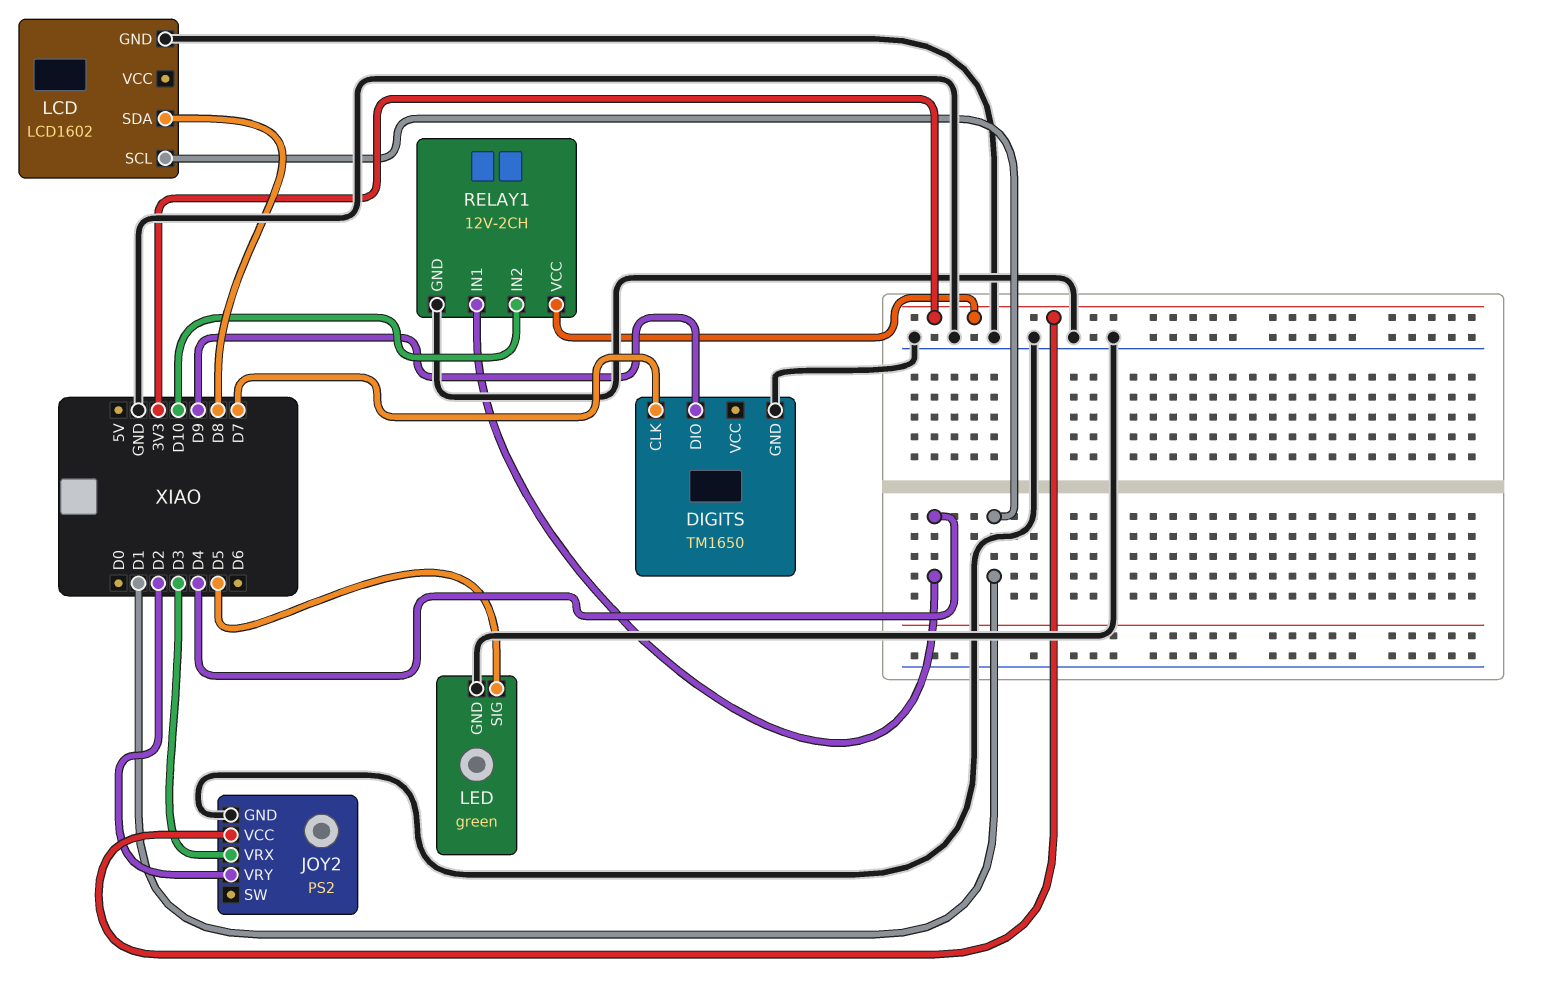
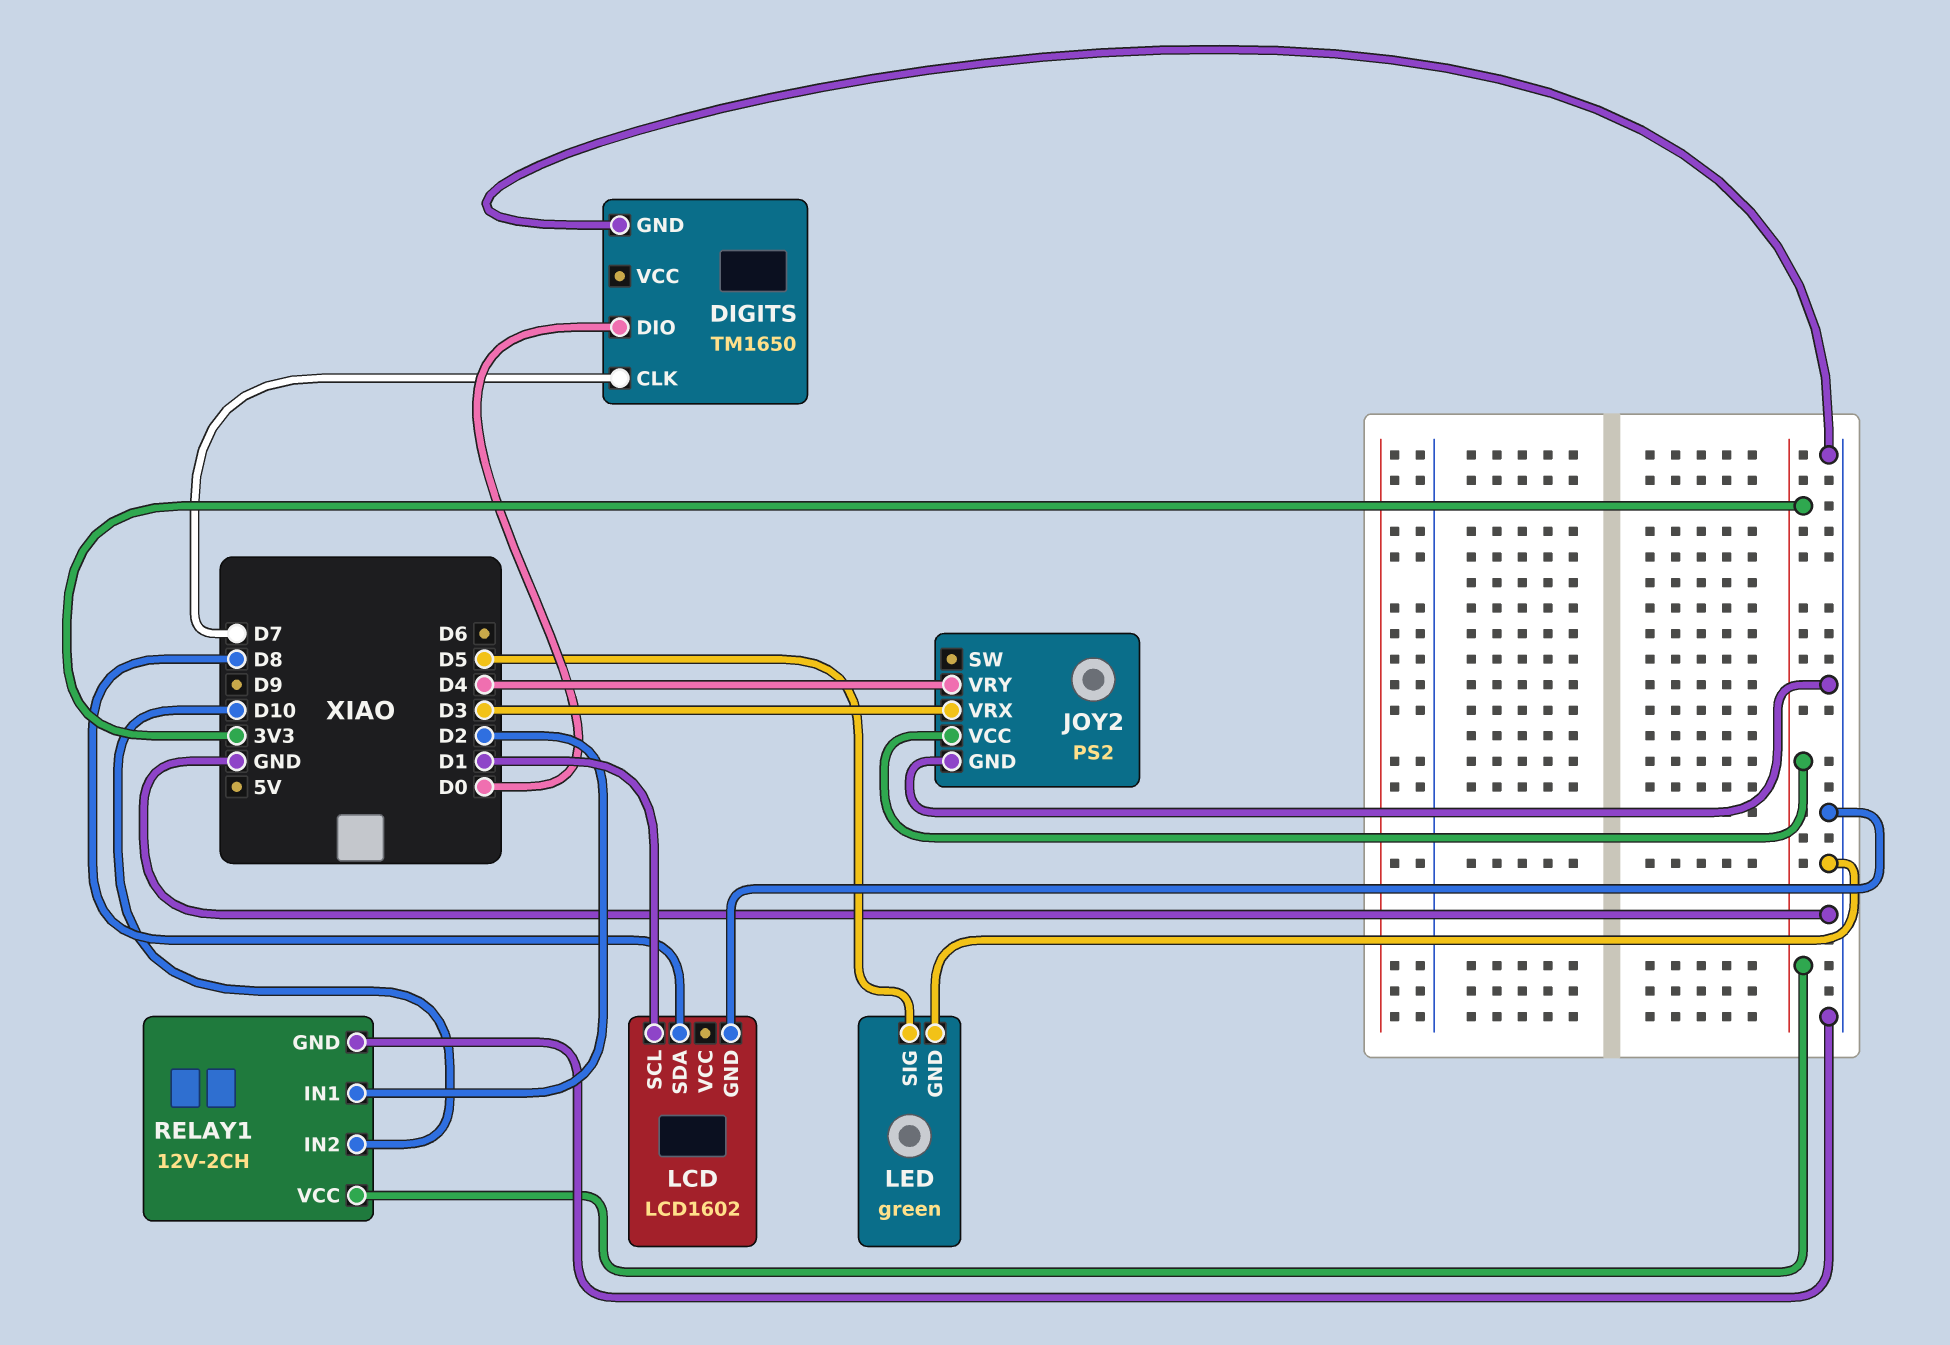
DIGITS pin DIO: D9 -> D0
JOY2 pin VRY: D2 -> D4
RELAY1 pin IN1: D4 -> D2

